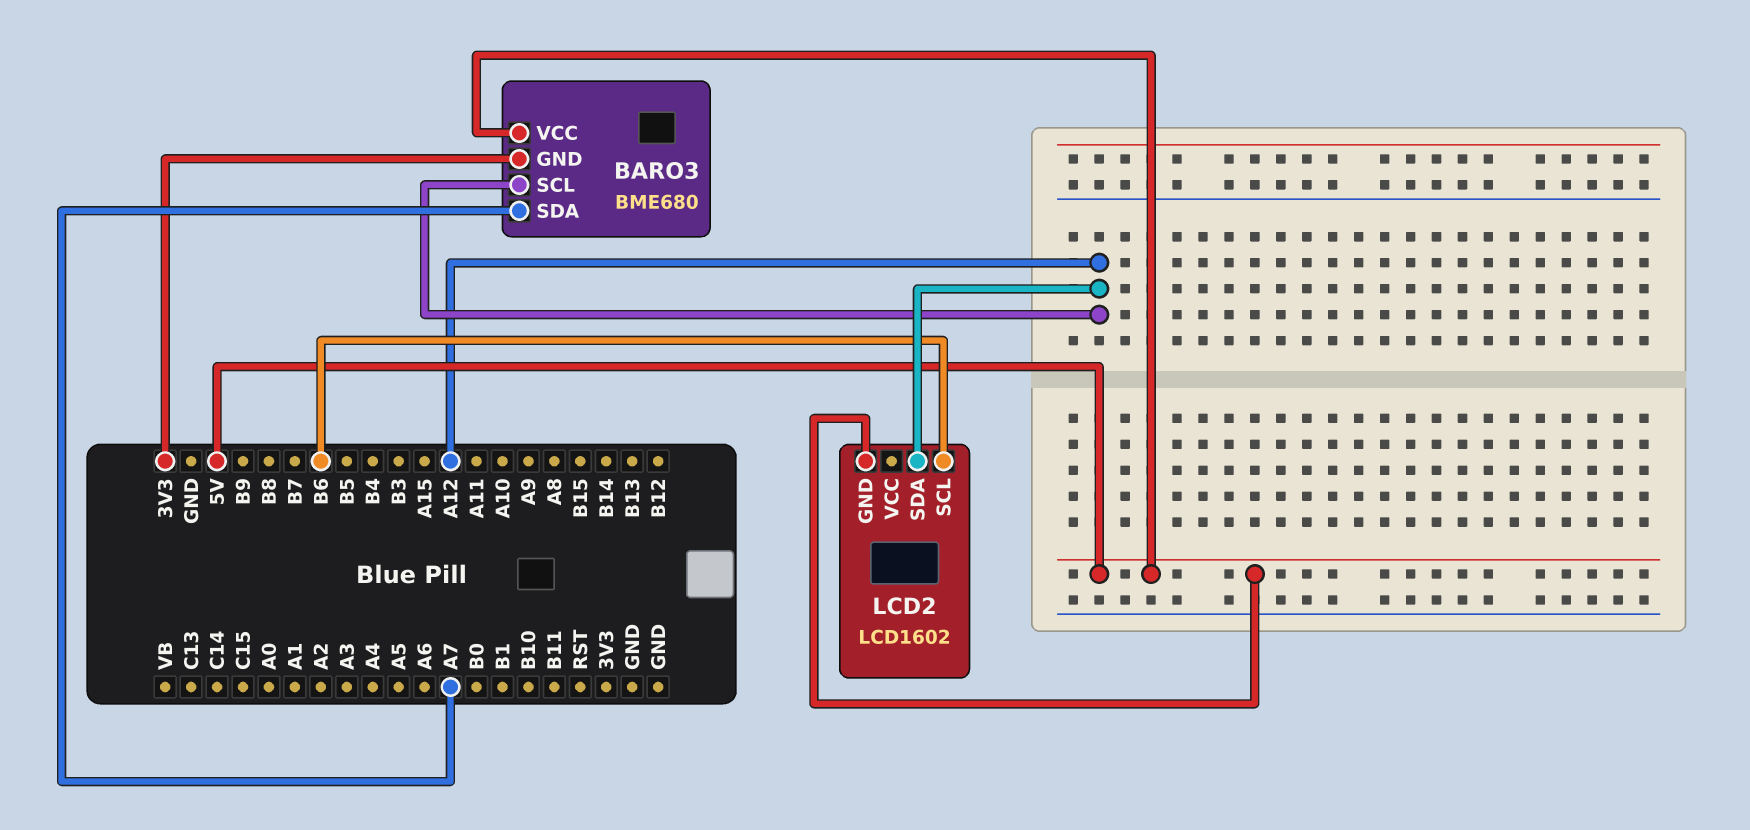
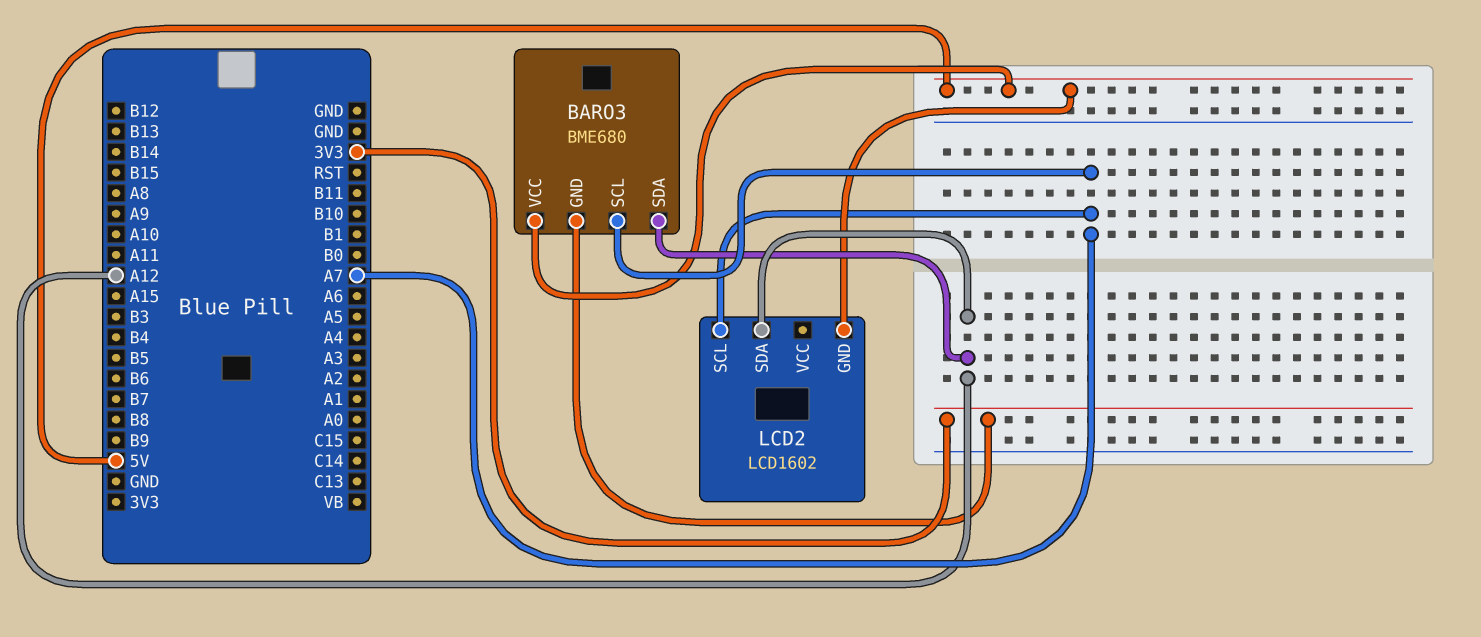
BARO3 pin SCL: A12 -> A7
BARO3 pin SDA: A7 -> A12
LCD2 pin SCL: B6 -> A7

